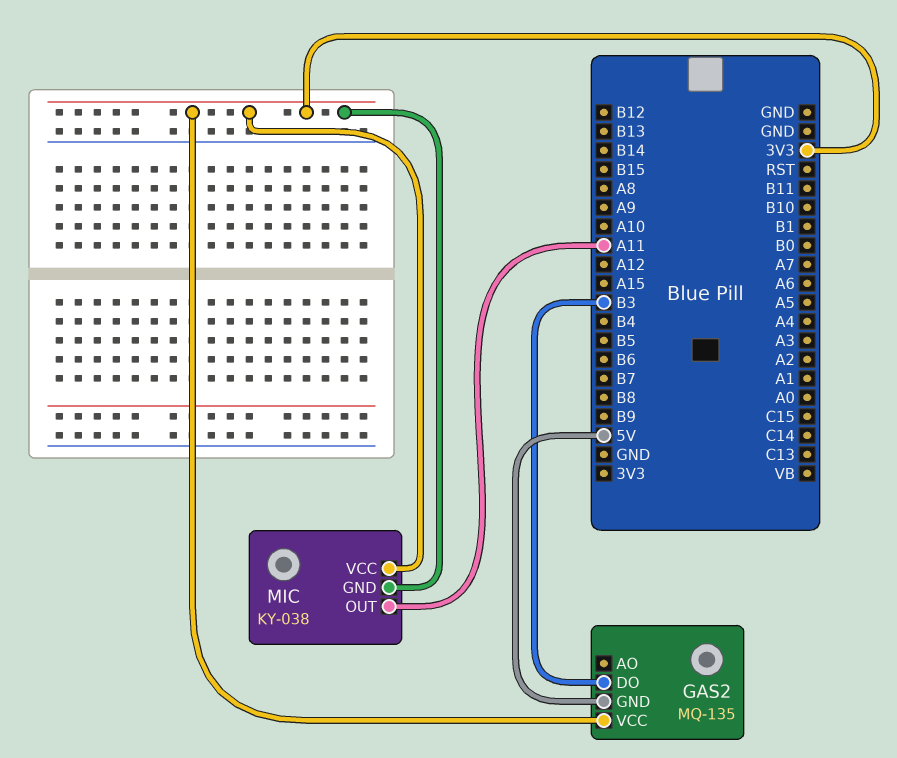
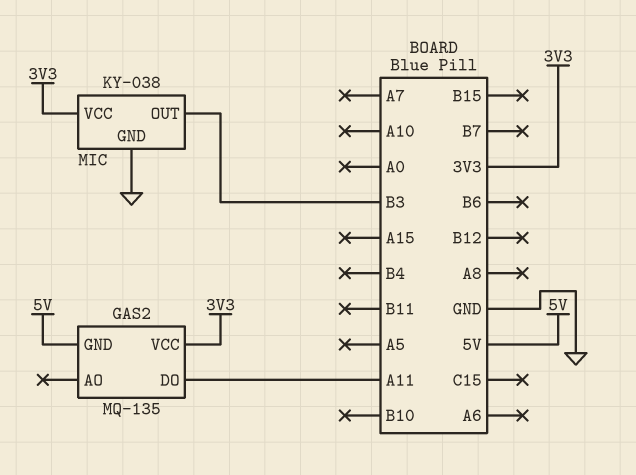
GAS2 pin DO: B3 -> A11
MIC pin GND: 3V3 -> GND
MIC pin OUT: A11 -> B3

